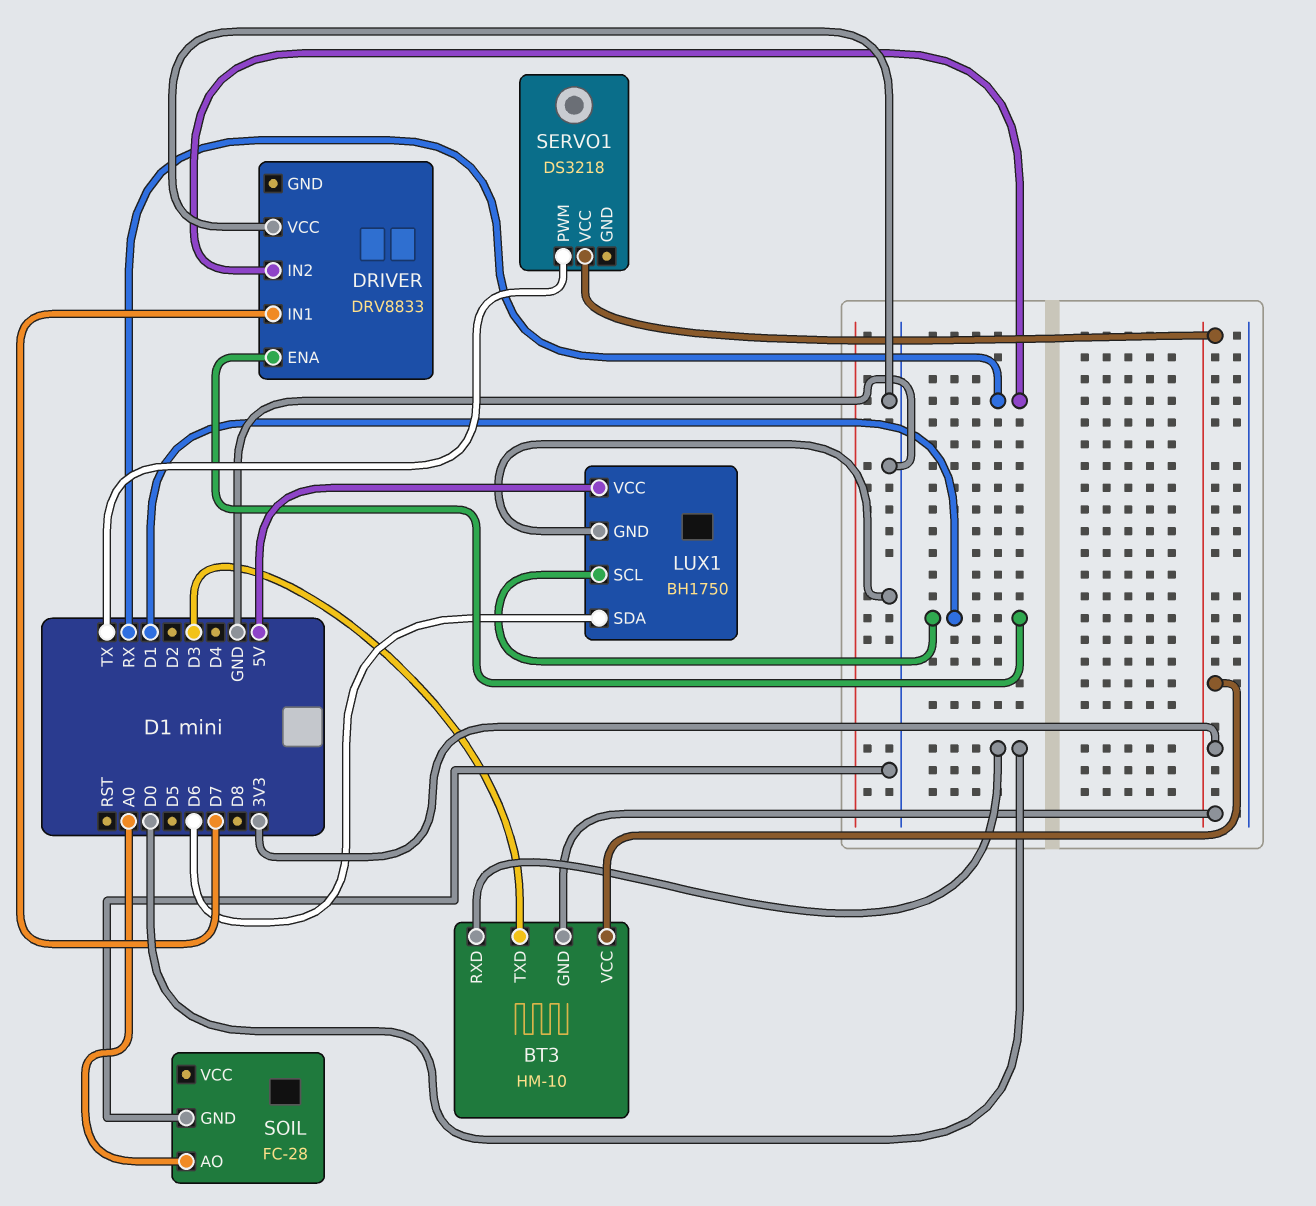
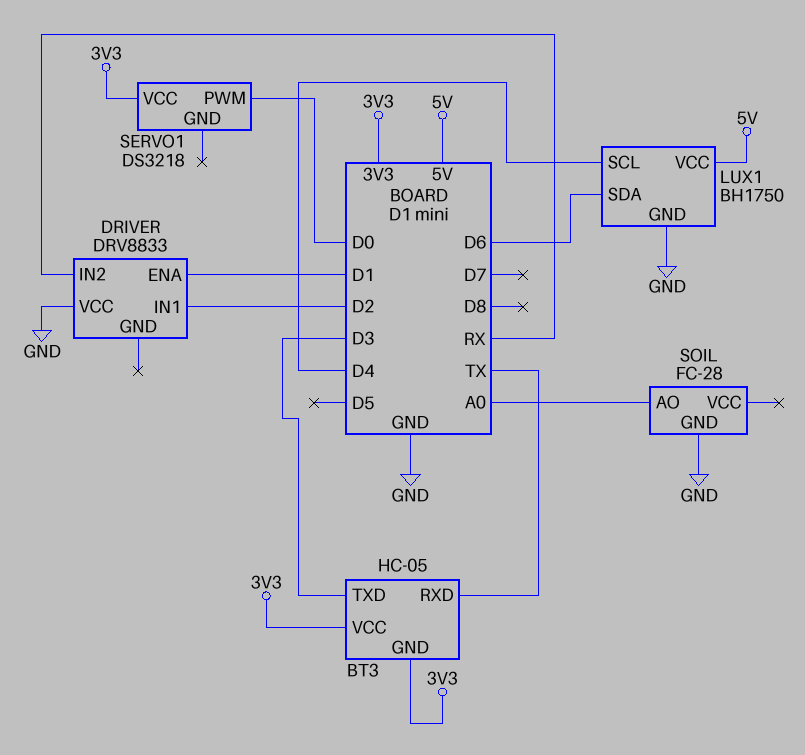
BT3: HM-10 -> HC-05
BT3 pin RXD: D0 -> TX
DRIVER pin IN1: D7 -> D2
LUX1 pin SCL: D1 -> D4
SERVO1 pin PWM: TX -> D0

